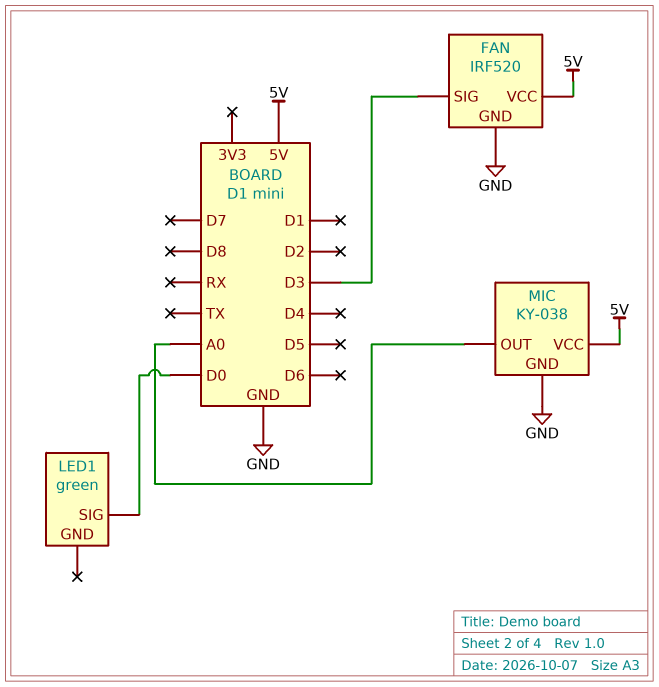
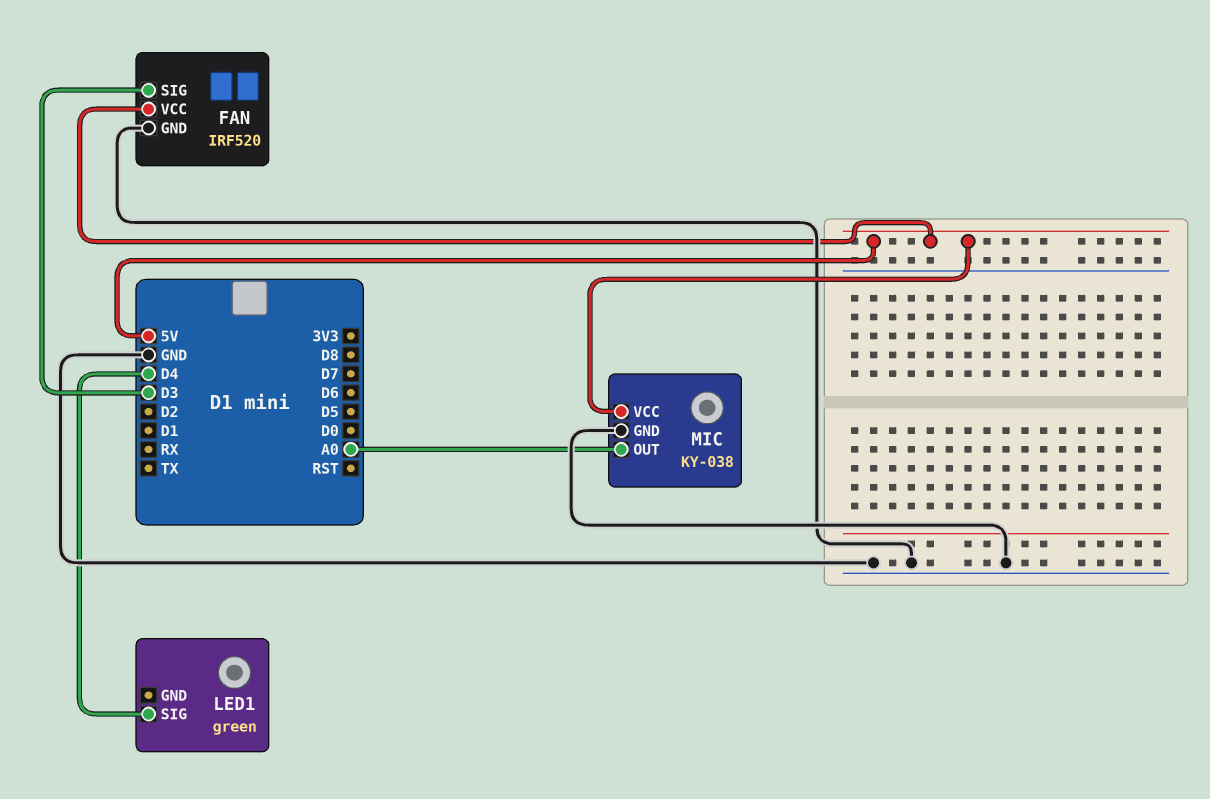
LED1 pin SIG: D0 -> D4

